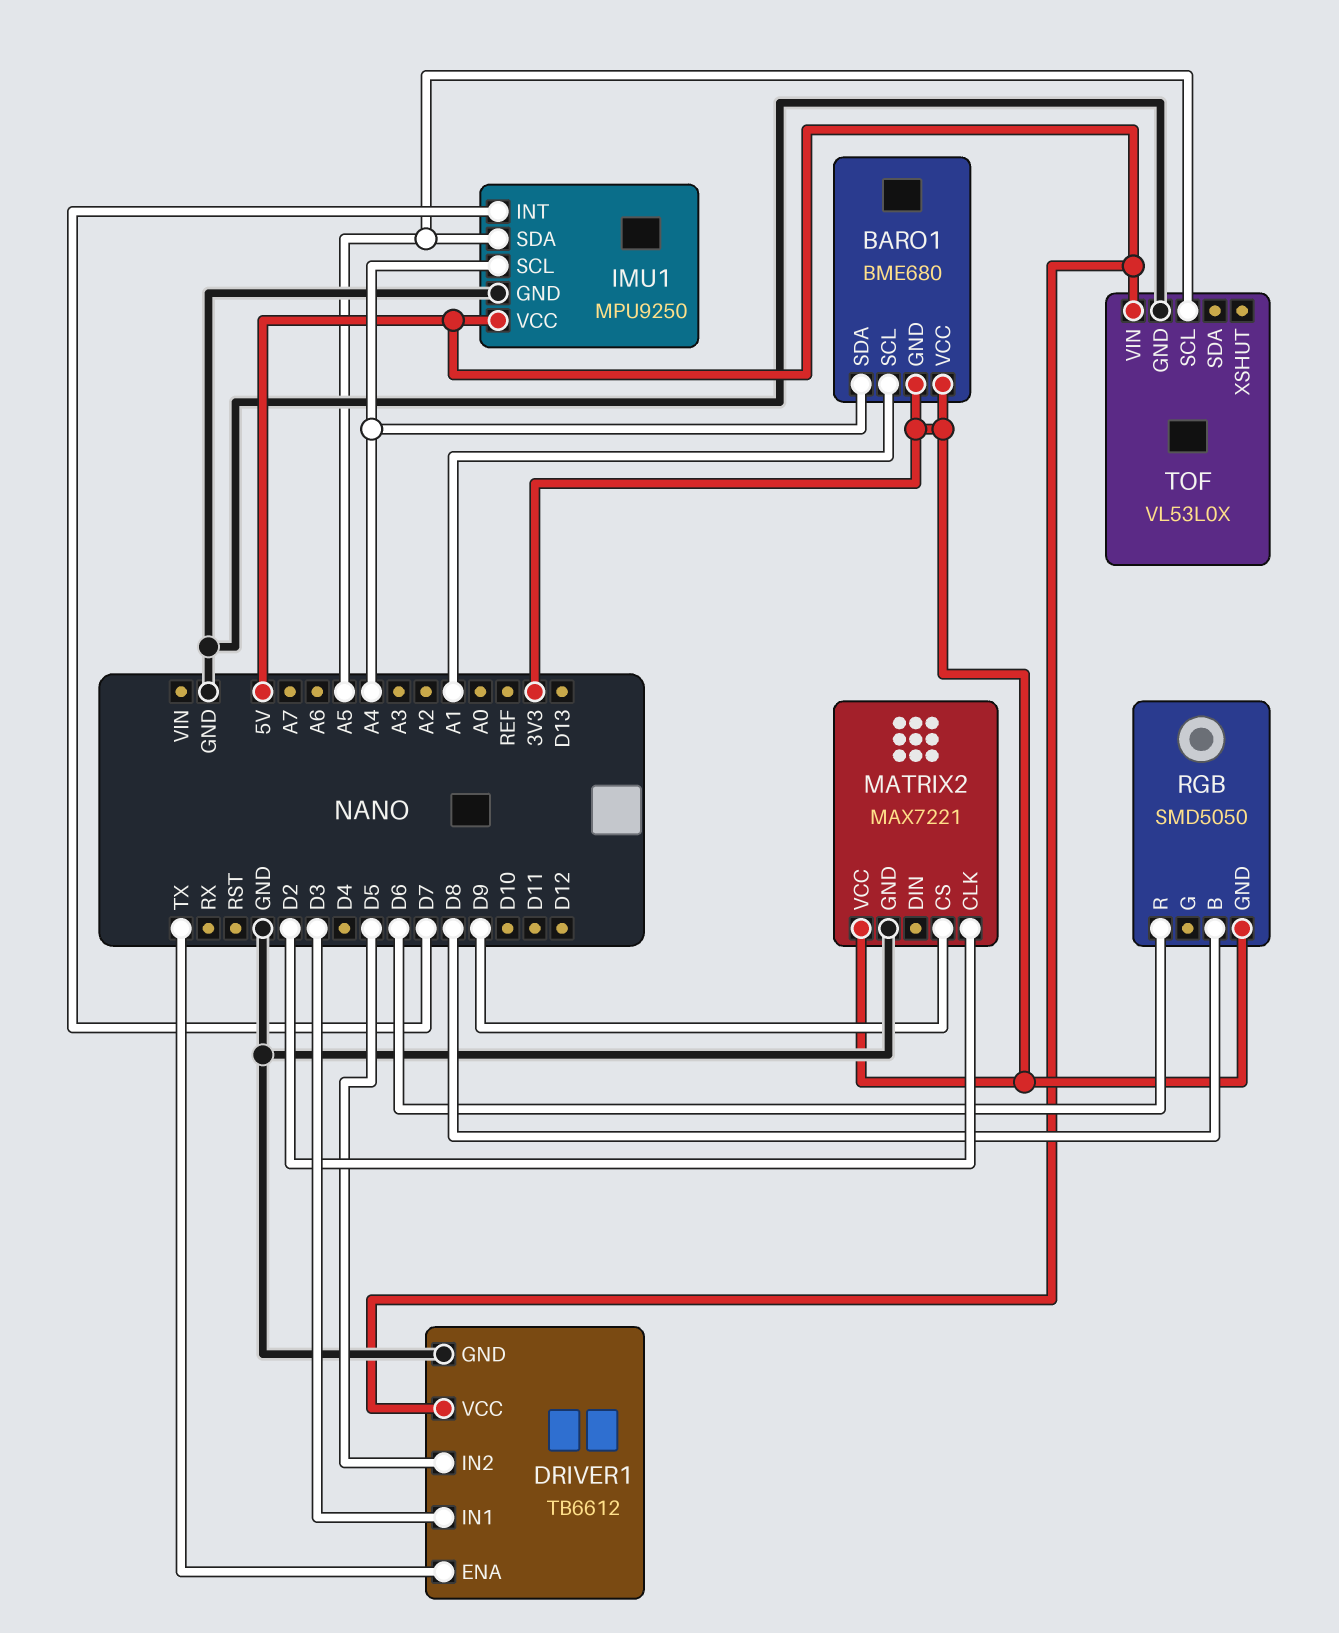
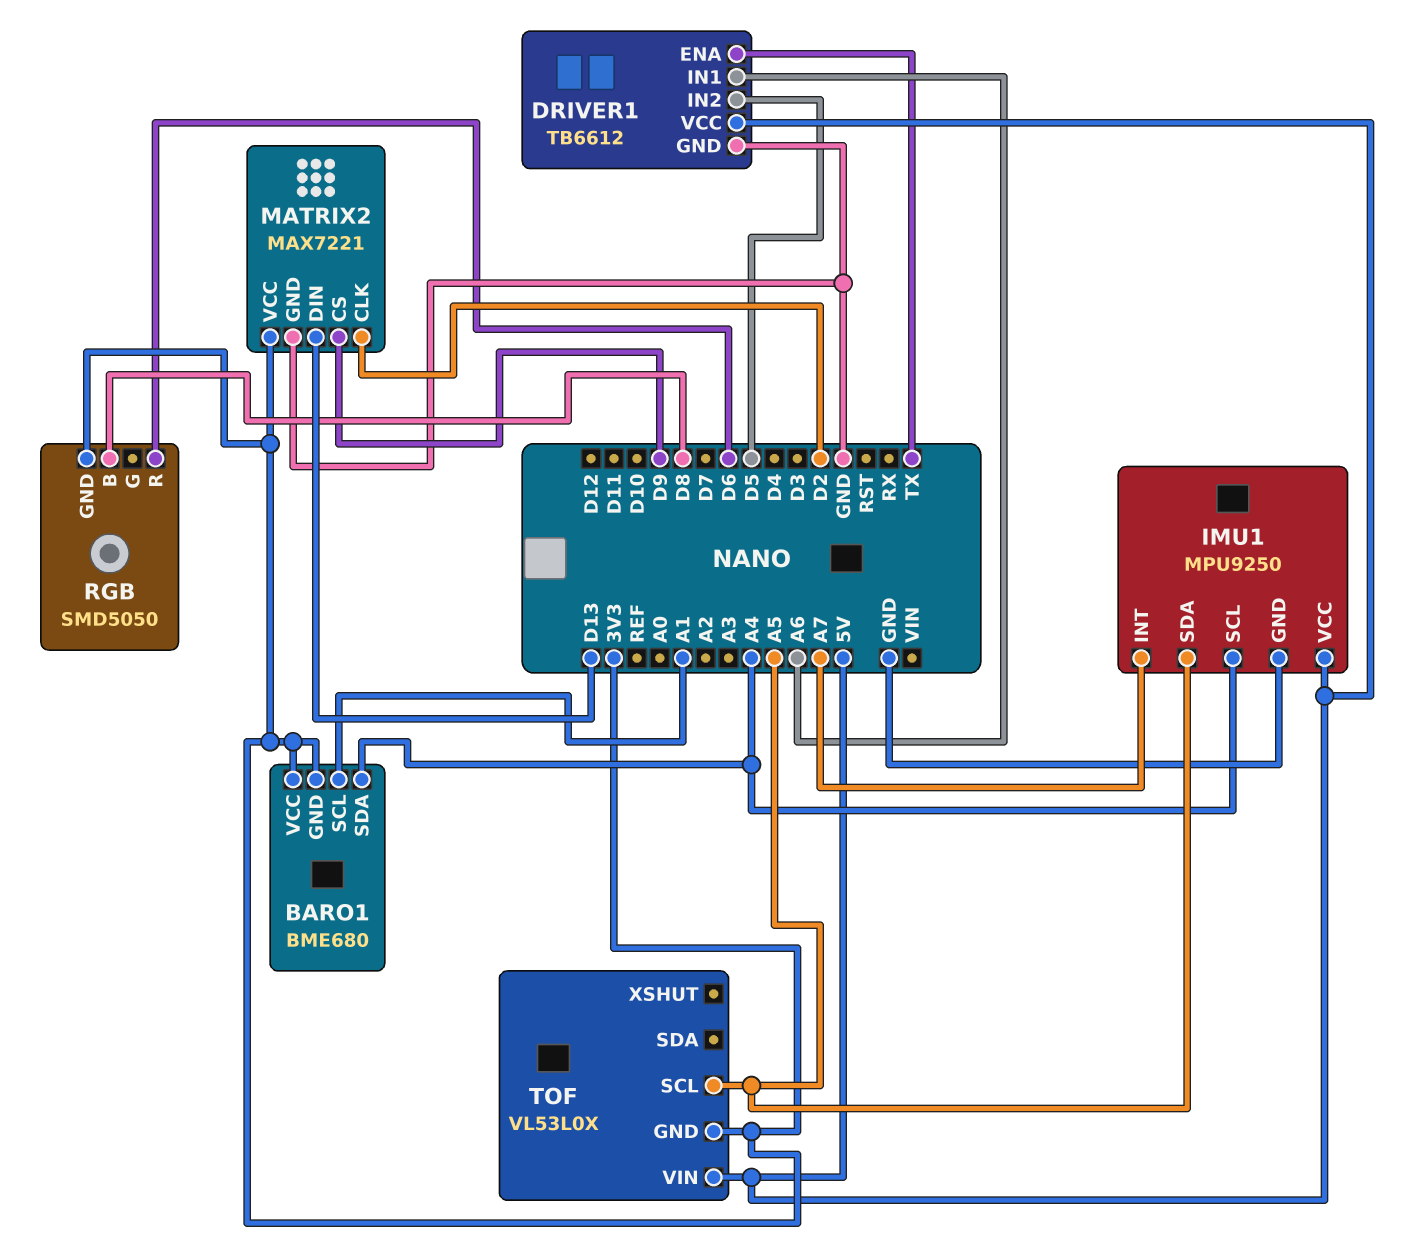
DRIVER1 pin IN1: D3 -> A6
IMU1 pin INT: D7 -> A7
MATRIX2 pin DIN: none -> D13
TOF pin GND: GND -> 3V3

